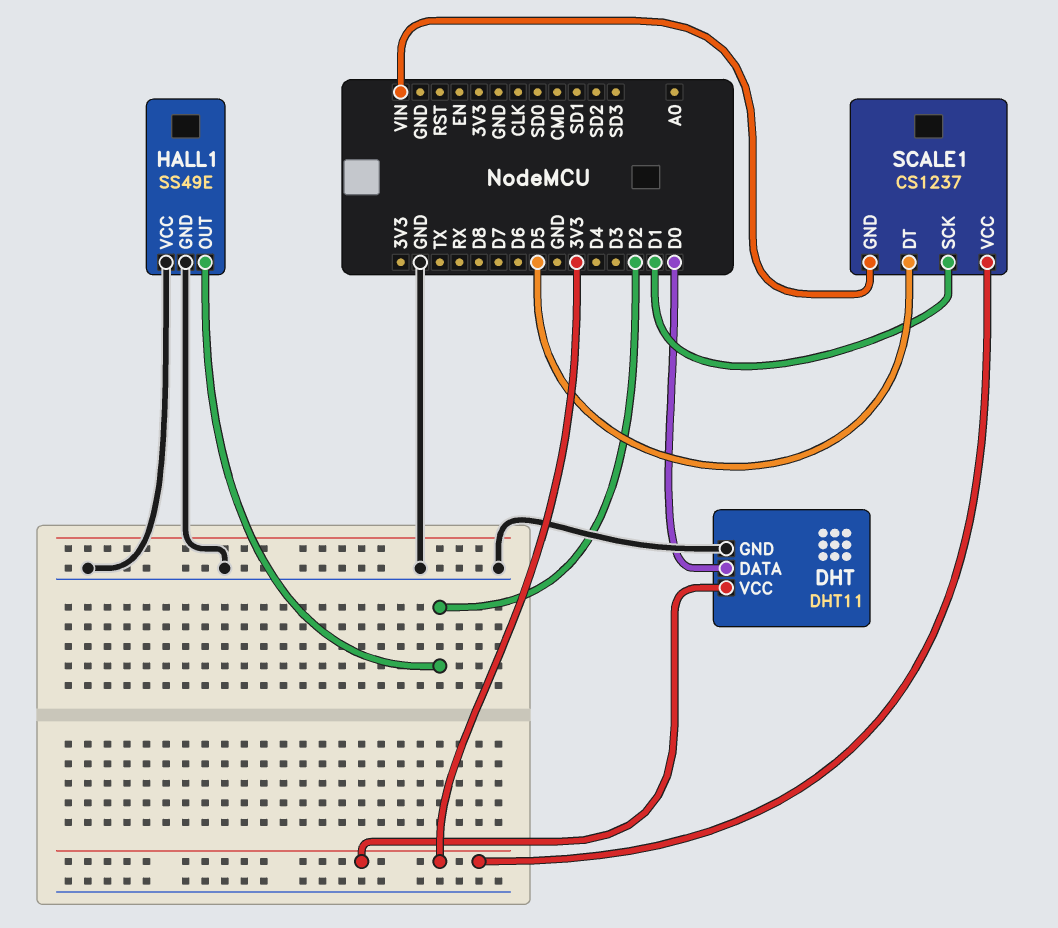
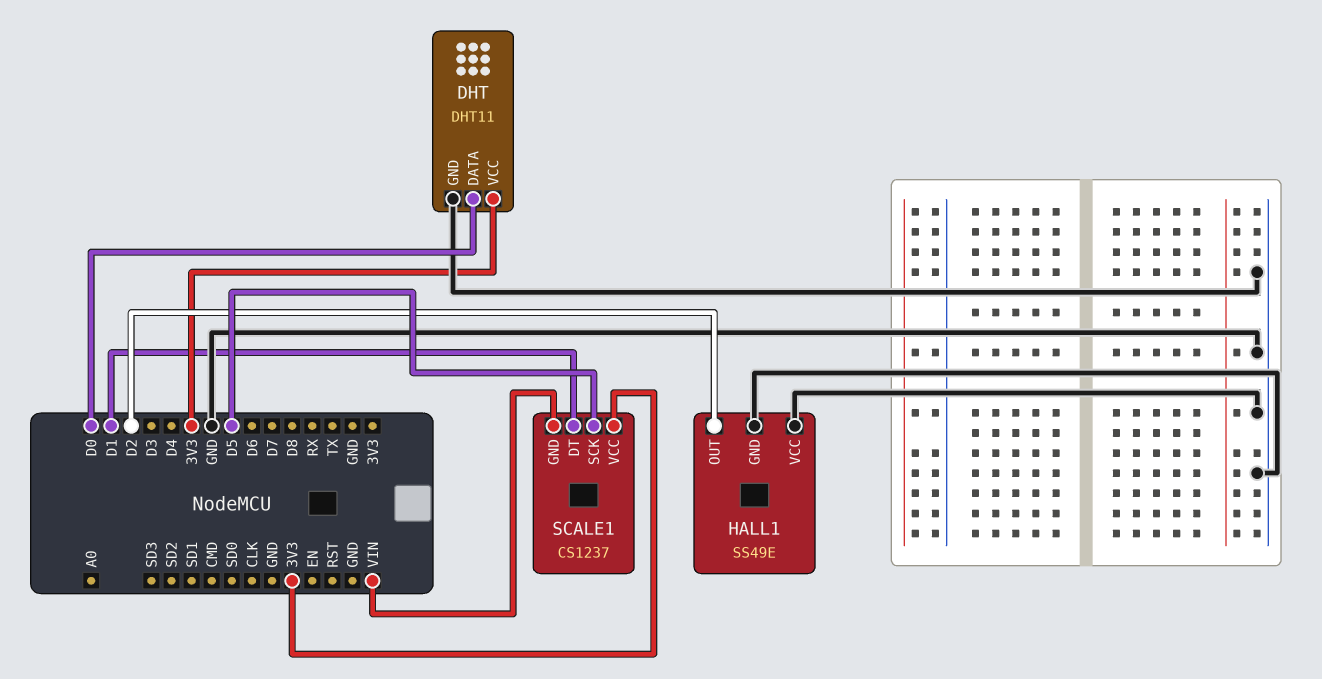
SCALE1 pin DT: D5 -> D1
SCALE1 pin SCK: D1 -> D5

